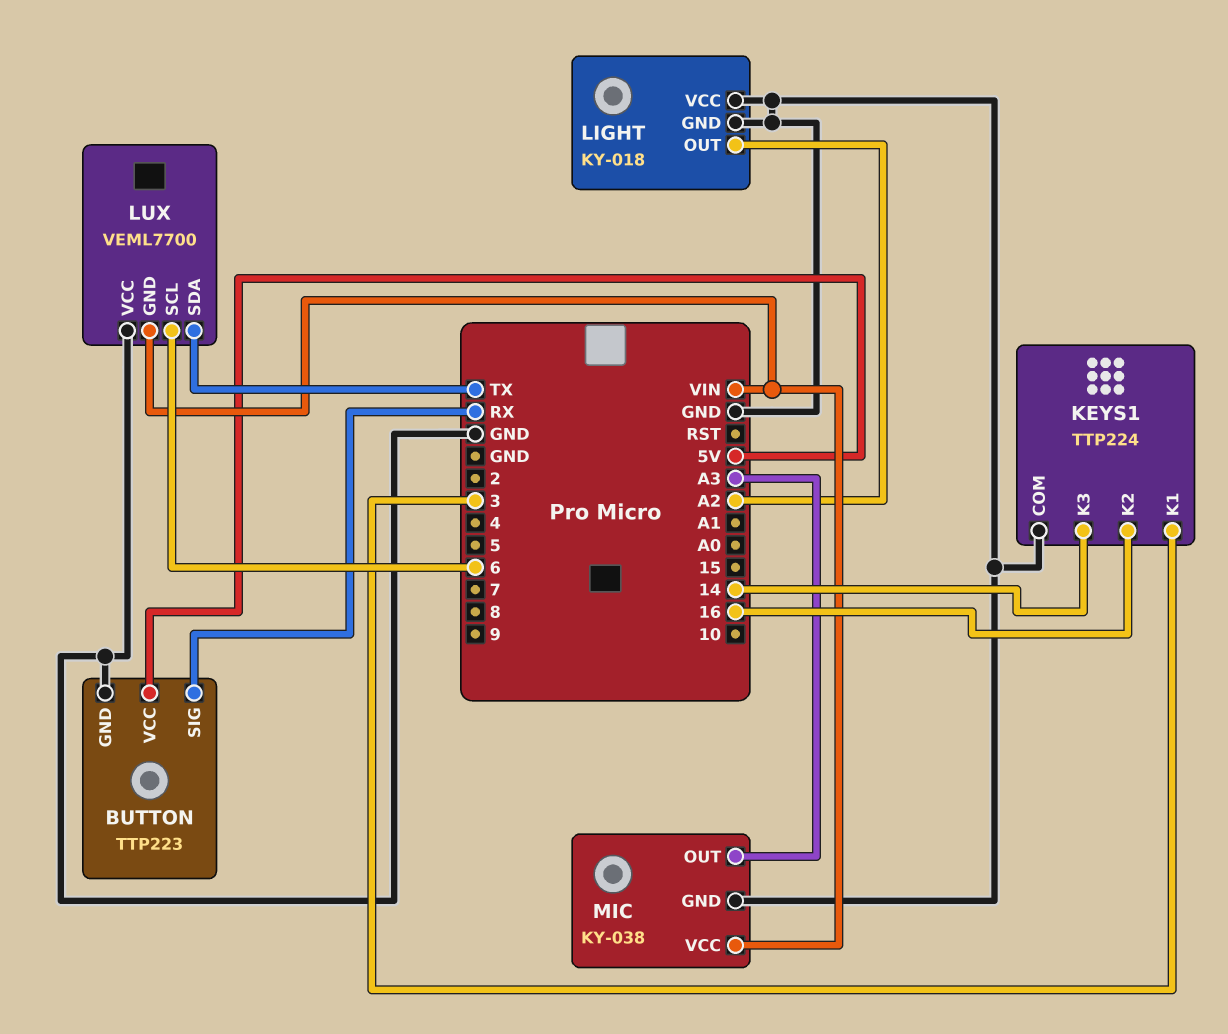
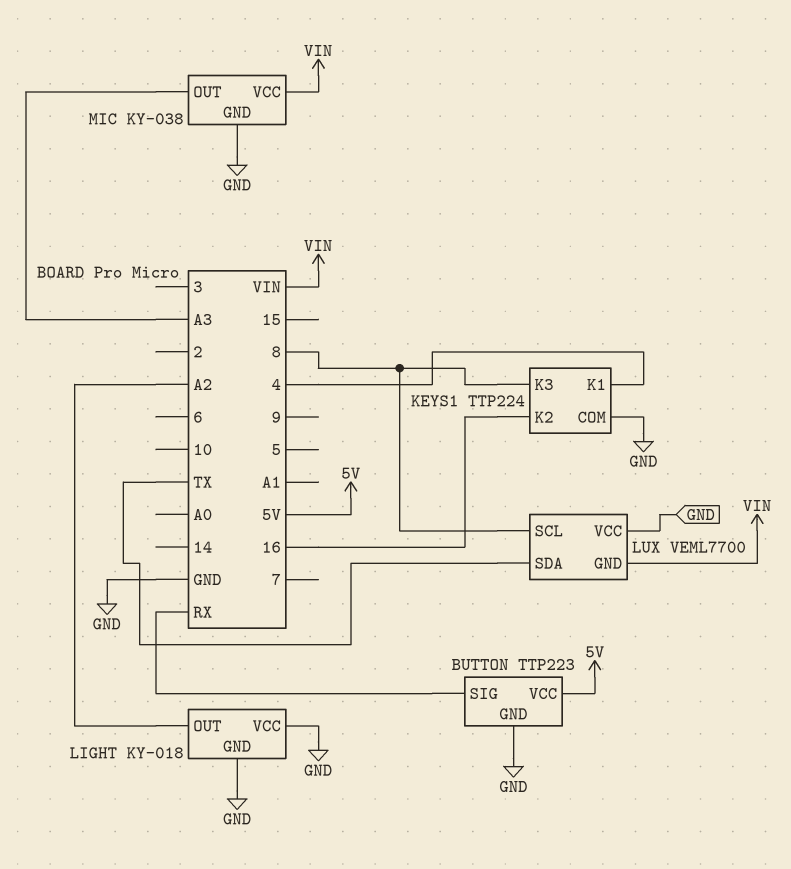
KEYS1 pin K1: 3 -> 4
KEYS1 pin K3: 14 -> 8
LUX pin SCL: 6 -> 8

